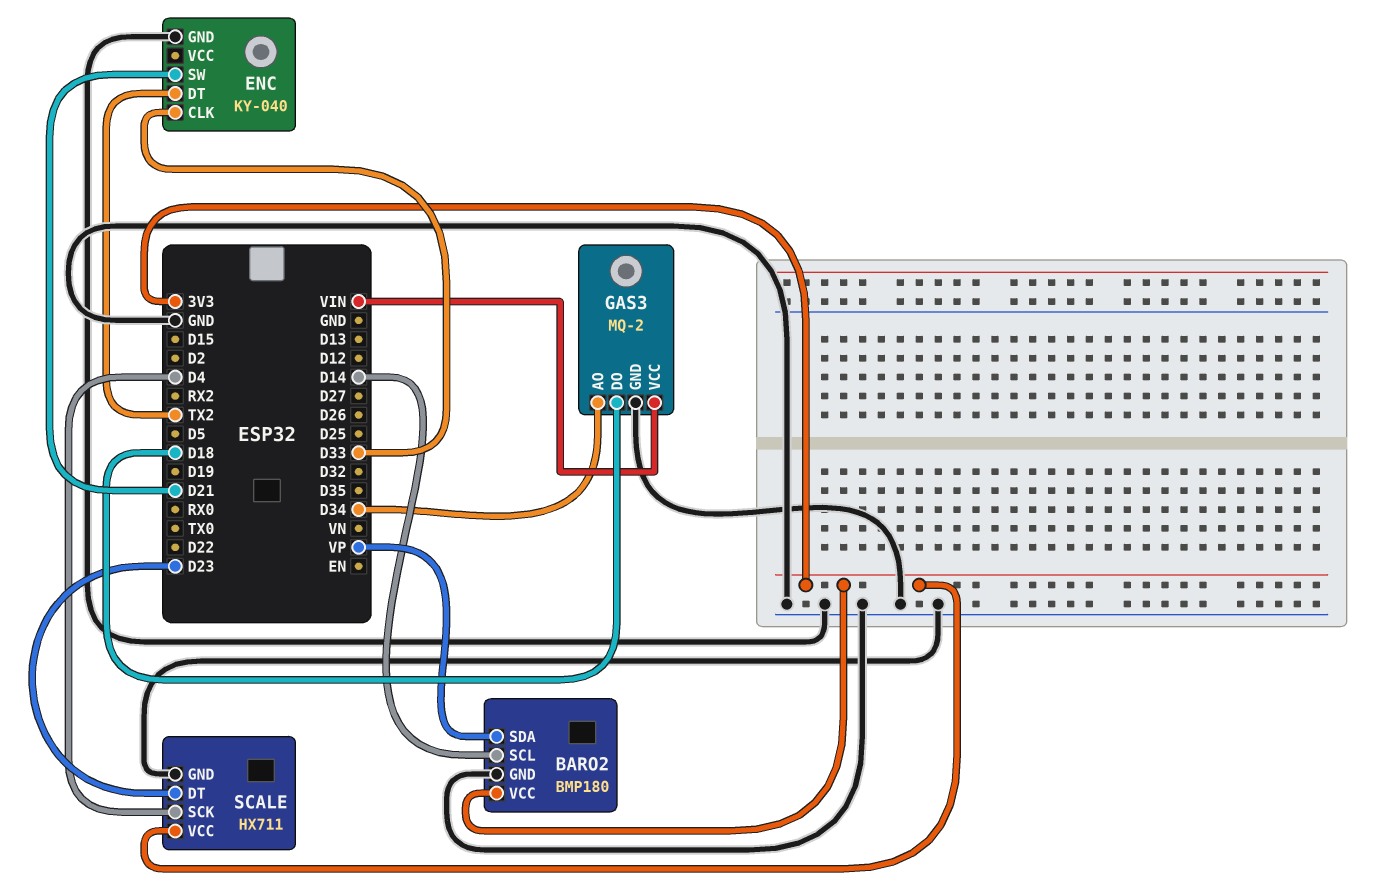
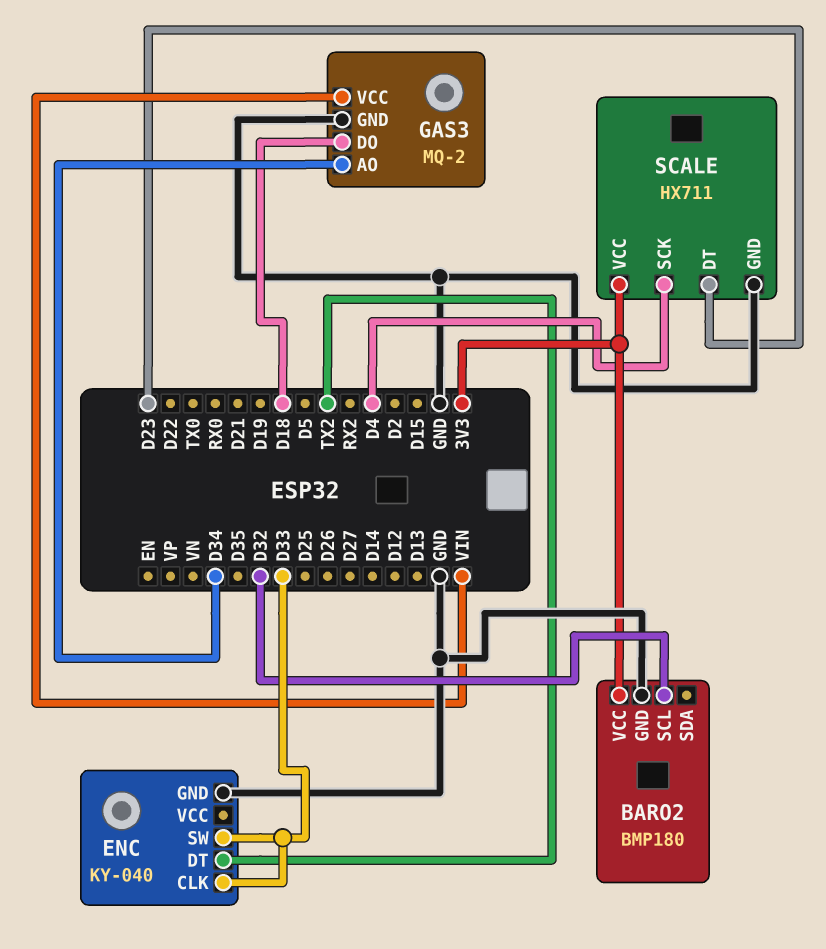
BARO2 pin SCL: D14 -> D32
BARO2 pin SDA: VP -> none
ENC pin SW: D21 -> D33

